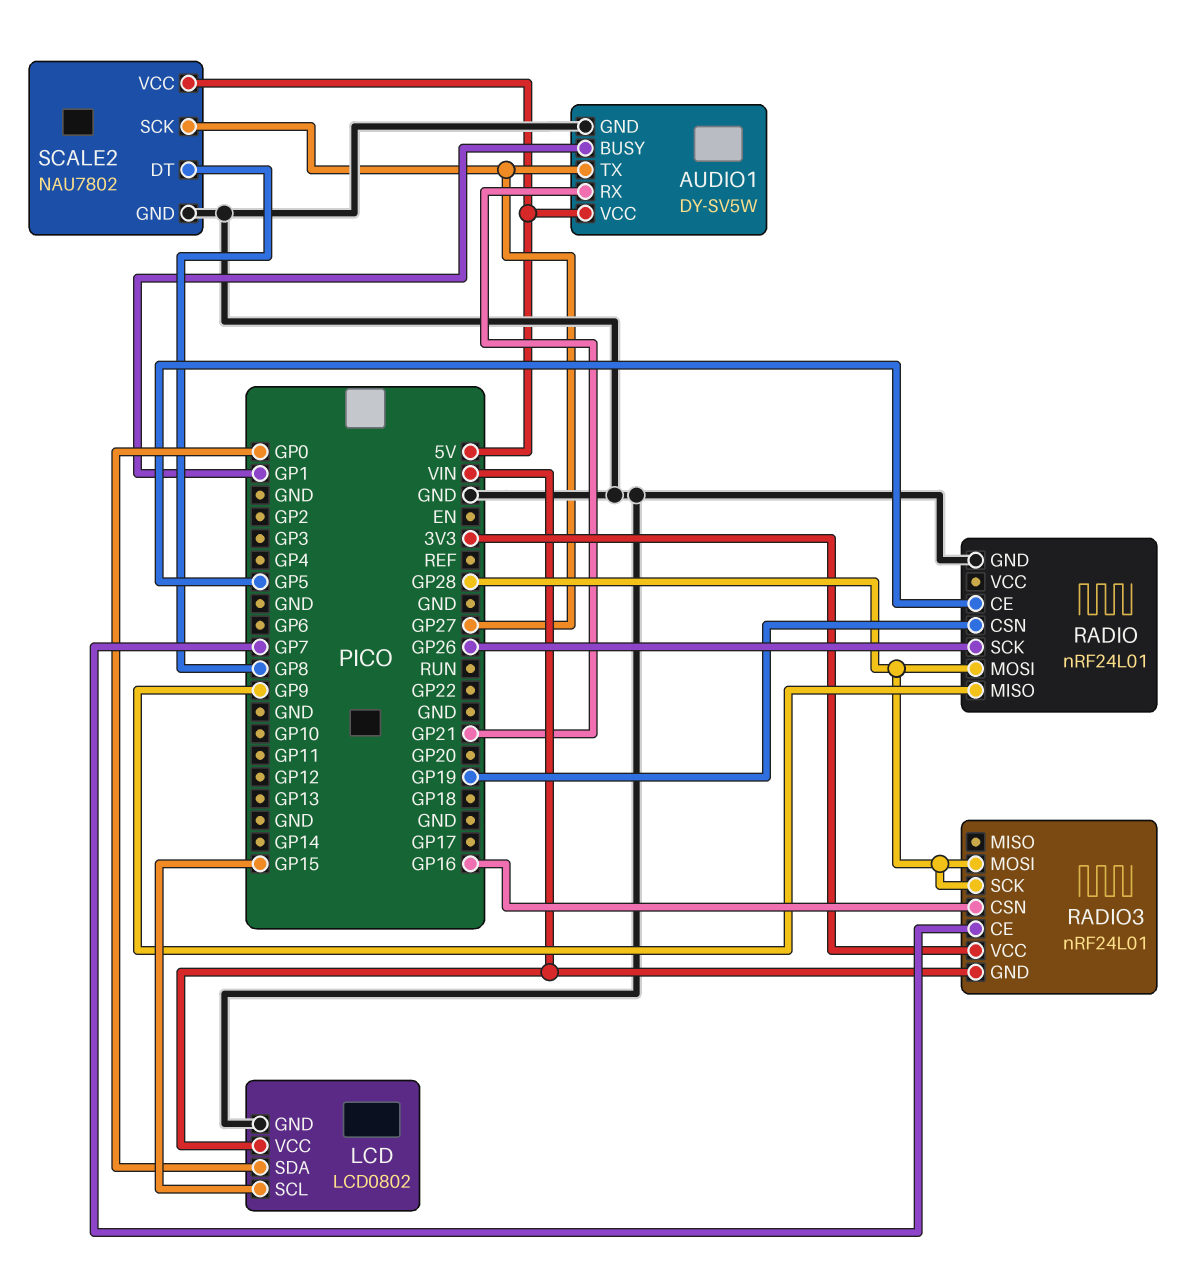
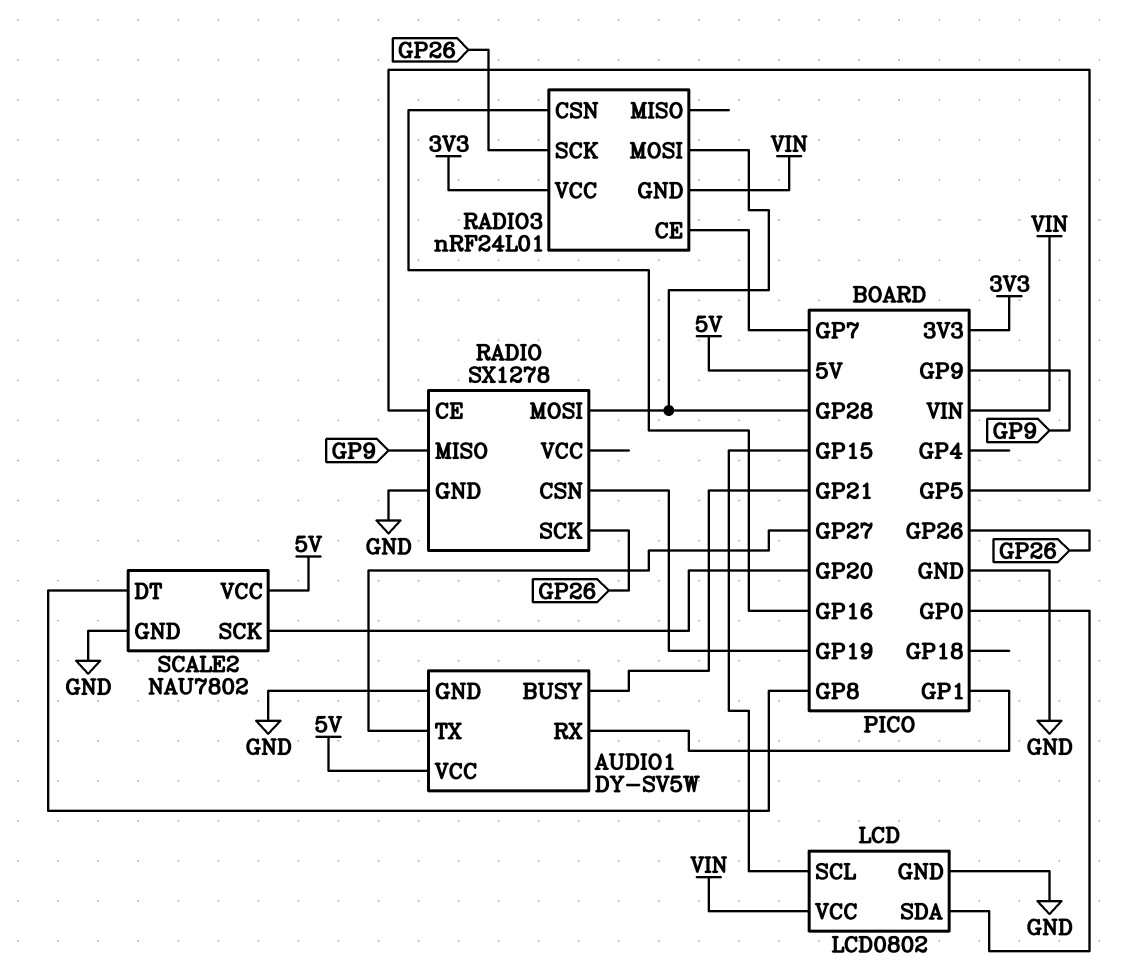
AUDIO1 pin BUSY: GP1 -> GP21
AUDIO1 pin RX: GP21 -> GP1
RADIO: nRF24L01 -> SX1278
RADIO3 pin SCK: GP28 -> GP26
SCALE2 pin SCK: GP27 -> GP20

